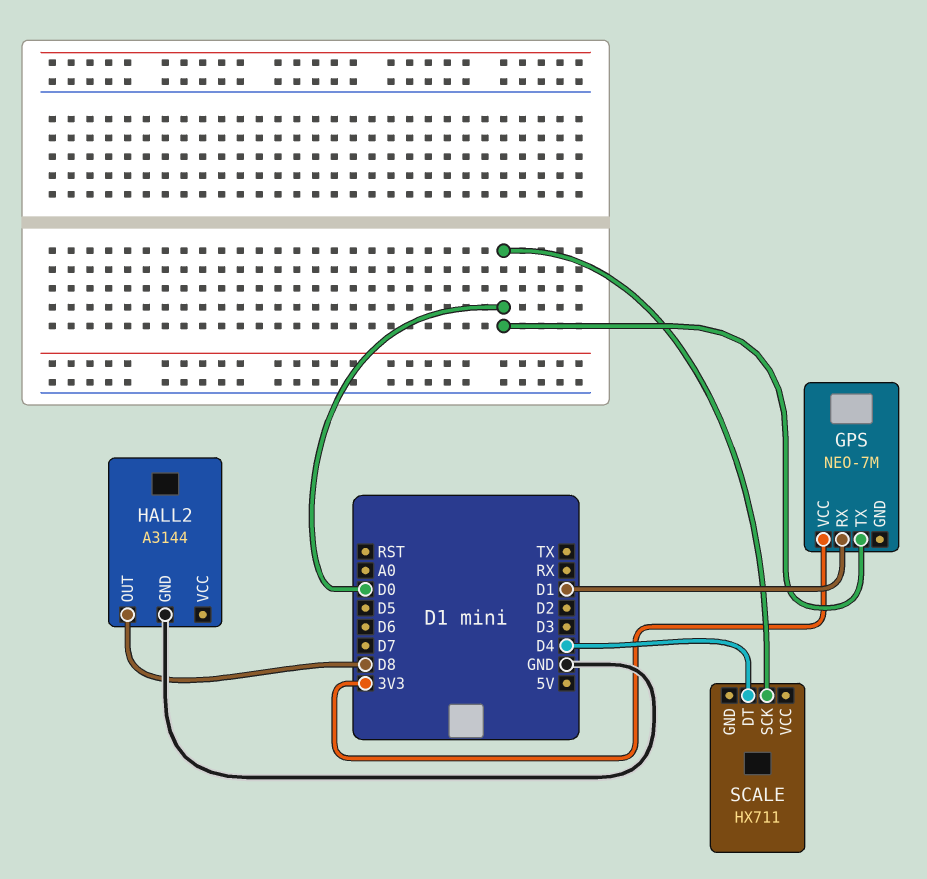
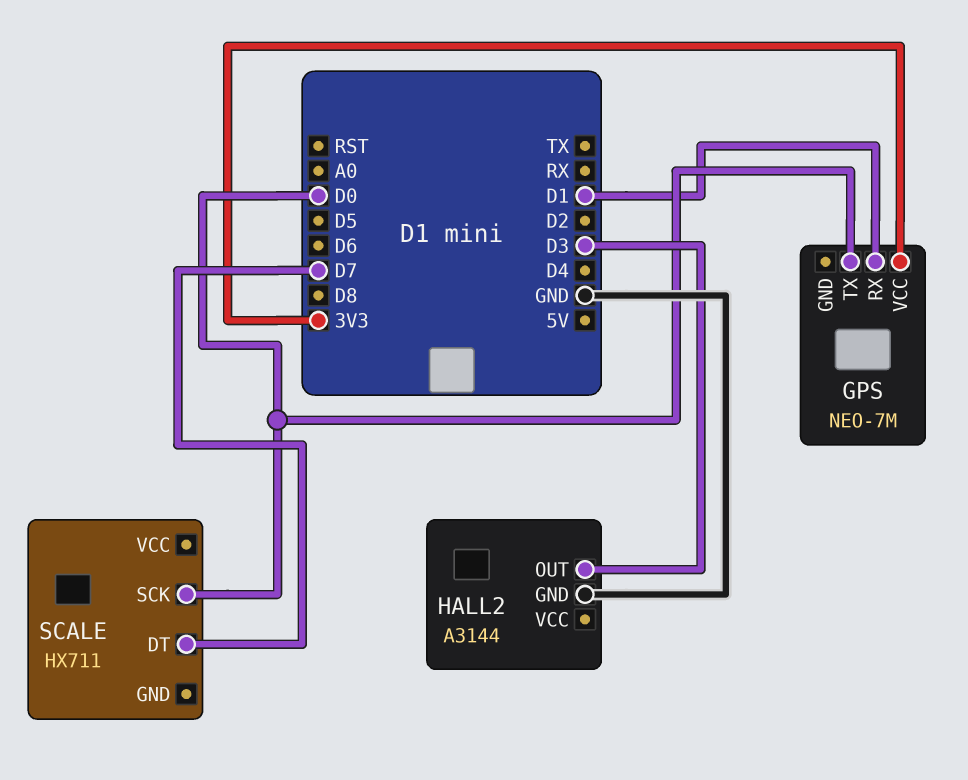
HALL2 pin OUT: D8 -> D3
SCALE pin DT: D4 -> D7

